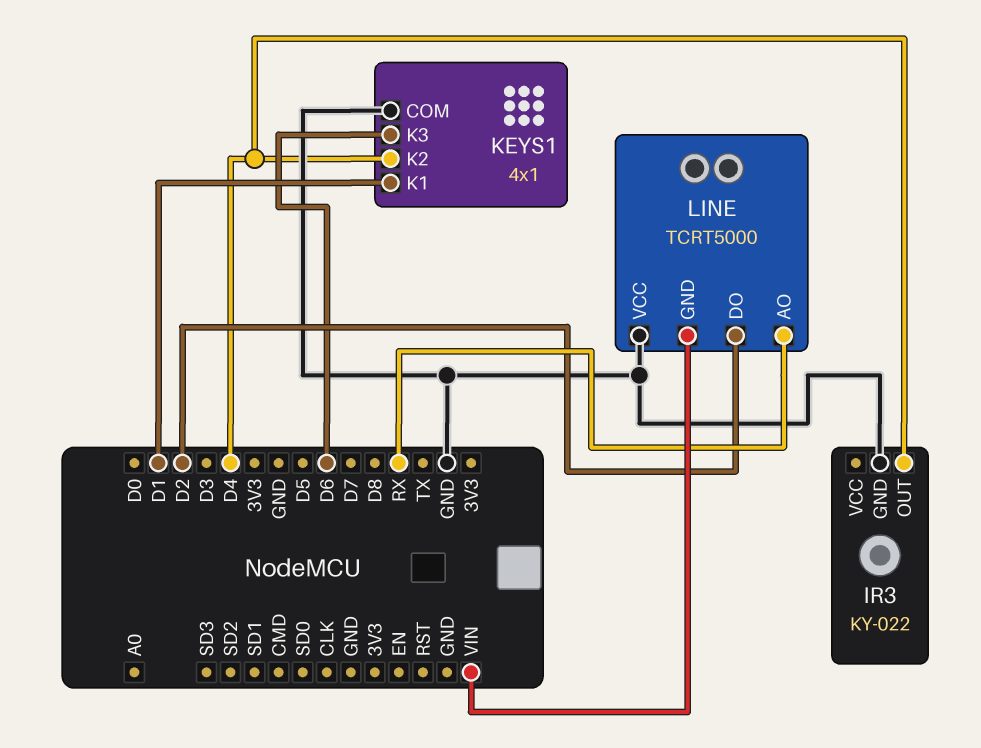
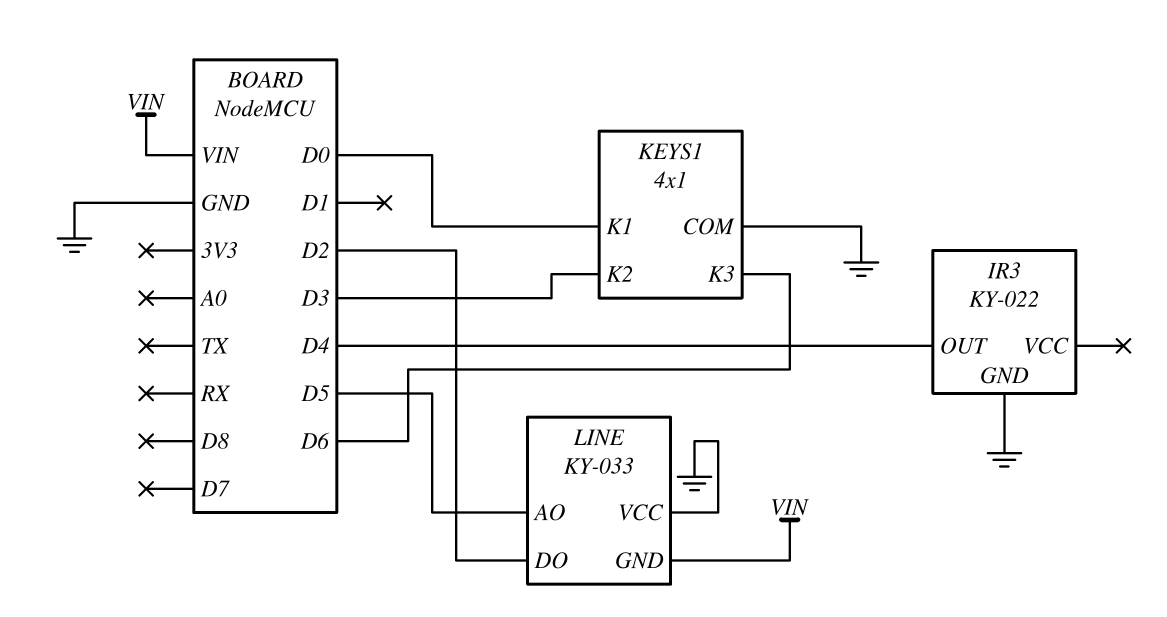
KEYS1 pin K1: D1 -> D0
KEYS1 pin K2: D4 -> D3
LINE: TCRT5000 -> KY-033
LINE pin AO: RX -> D5

